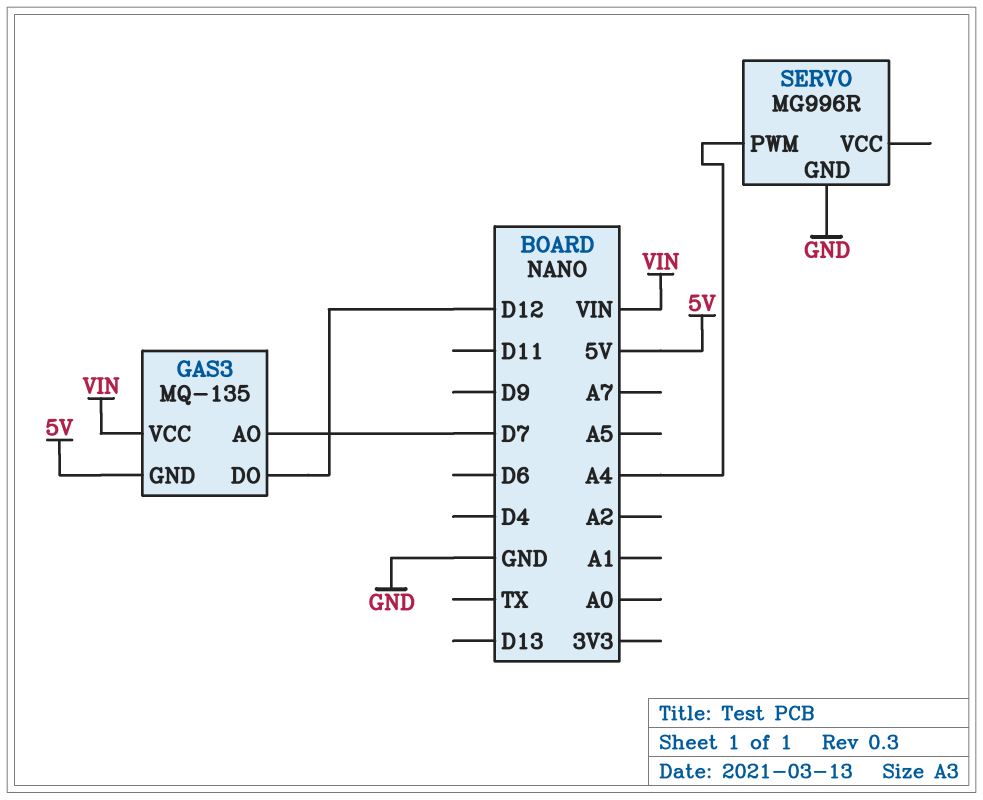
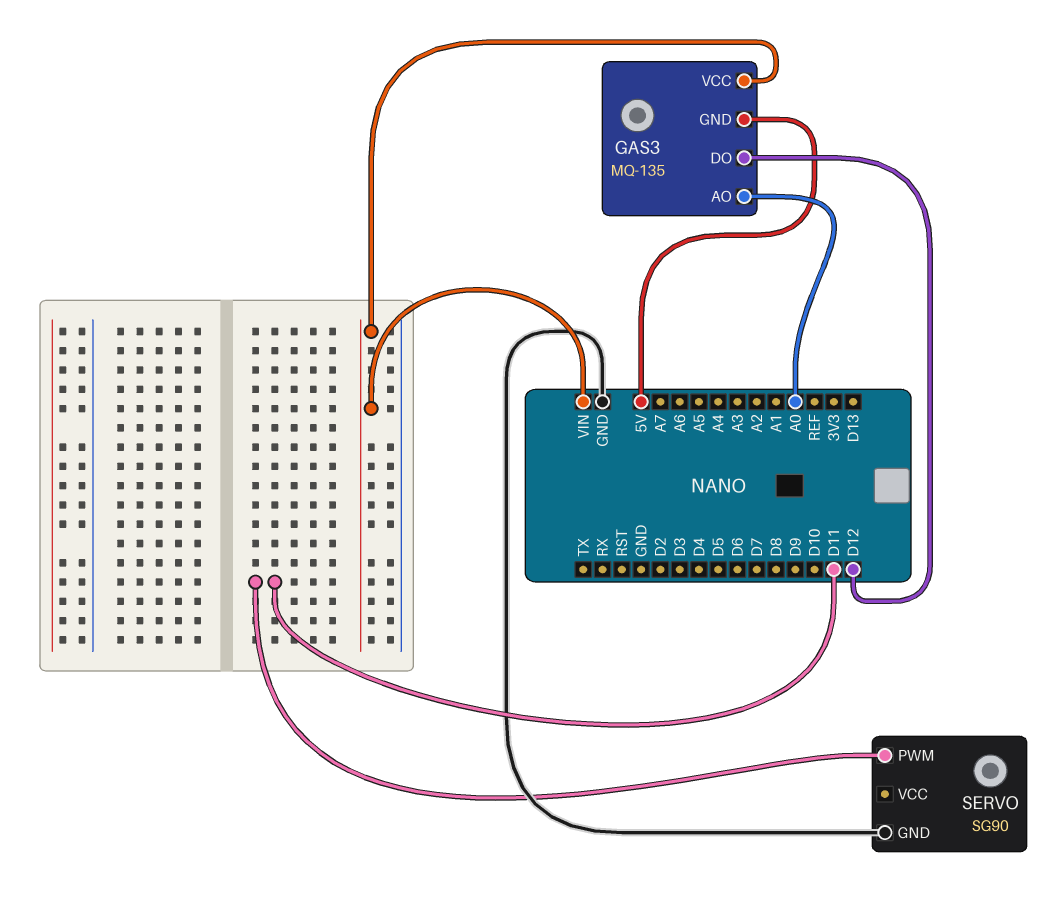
GAS3 pin AO: D7 -> A0
SERVO: MG996R -> SG90
SERVO pin PWM: A4 -> D11

